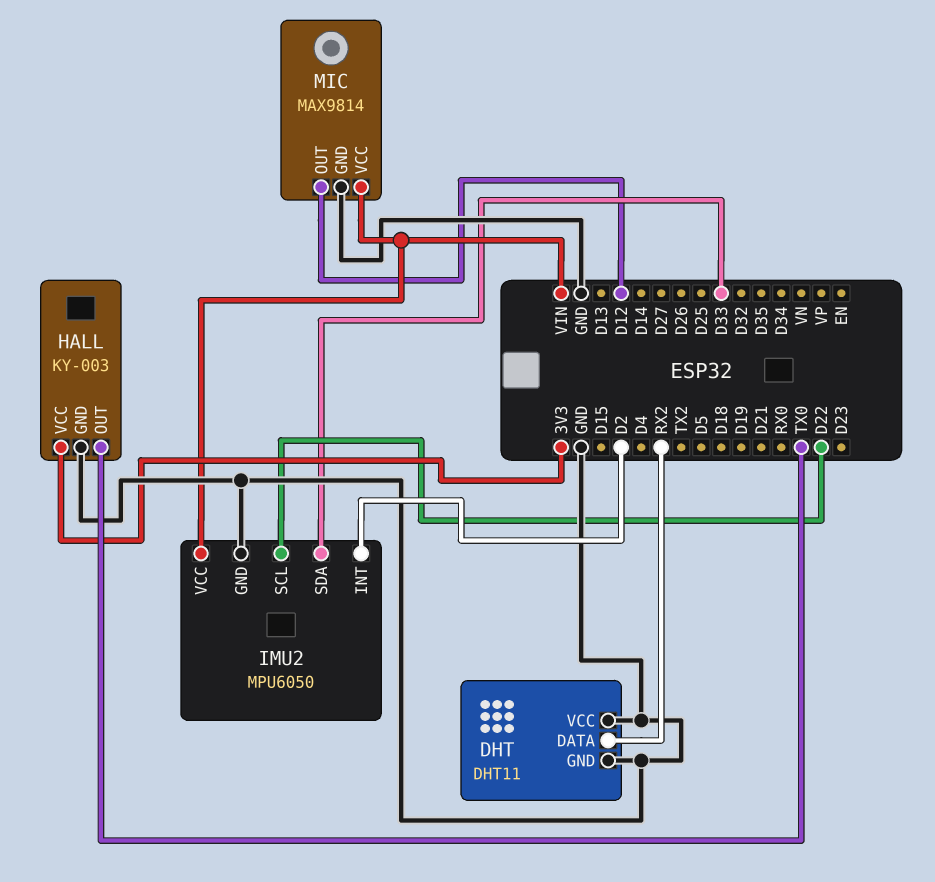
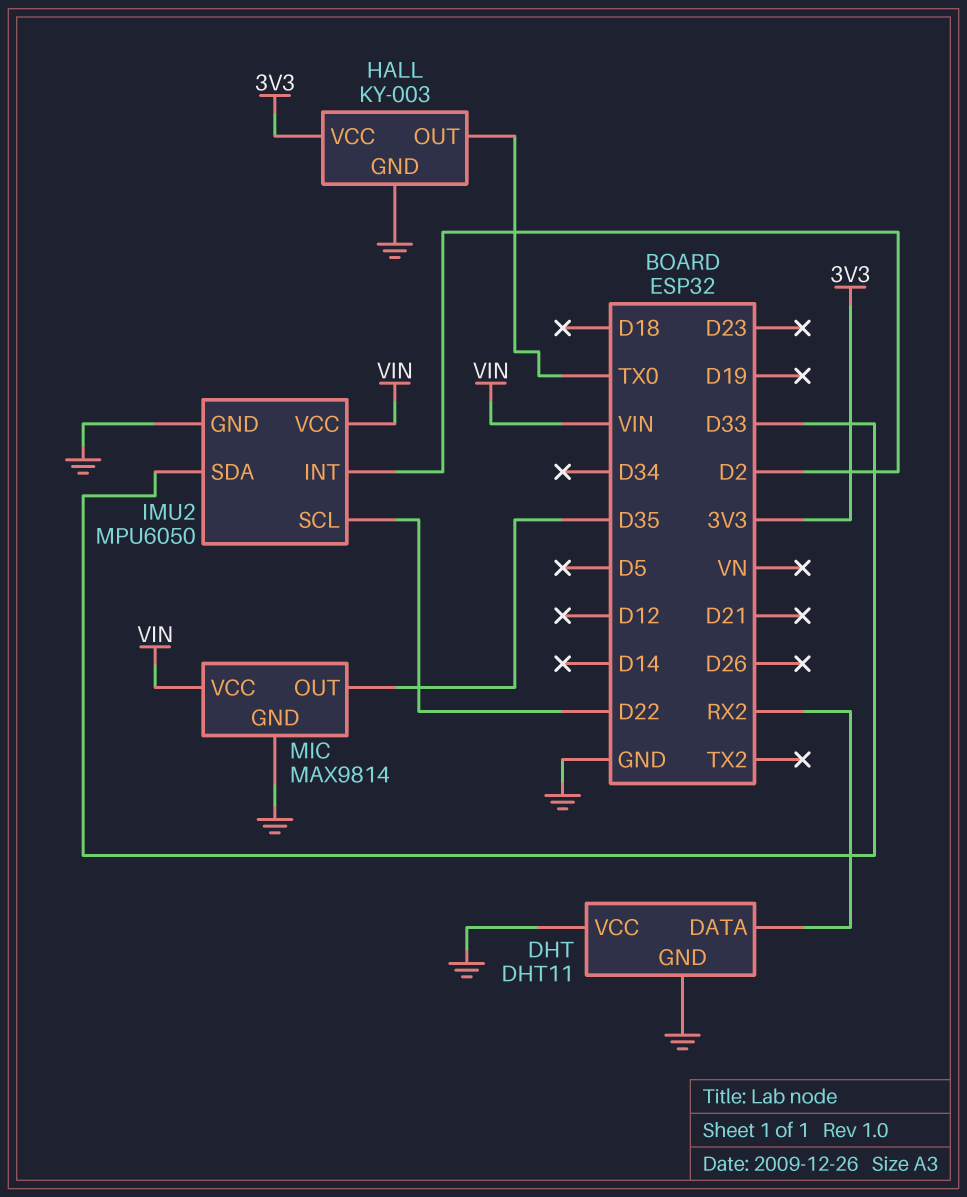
MIC pin OUT: D12 -> D35

